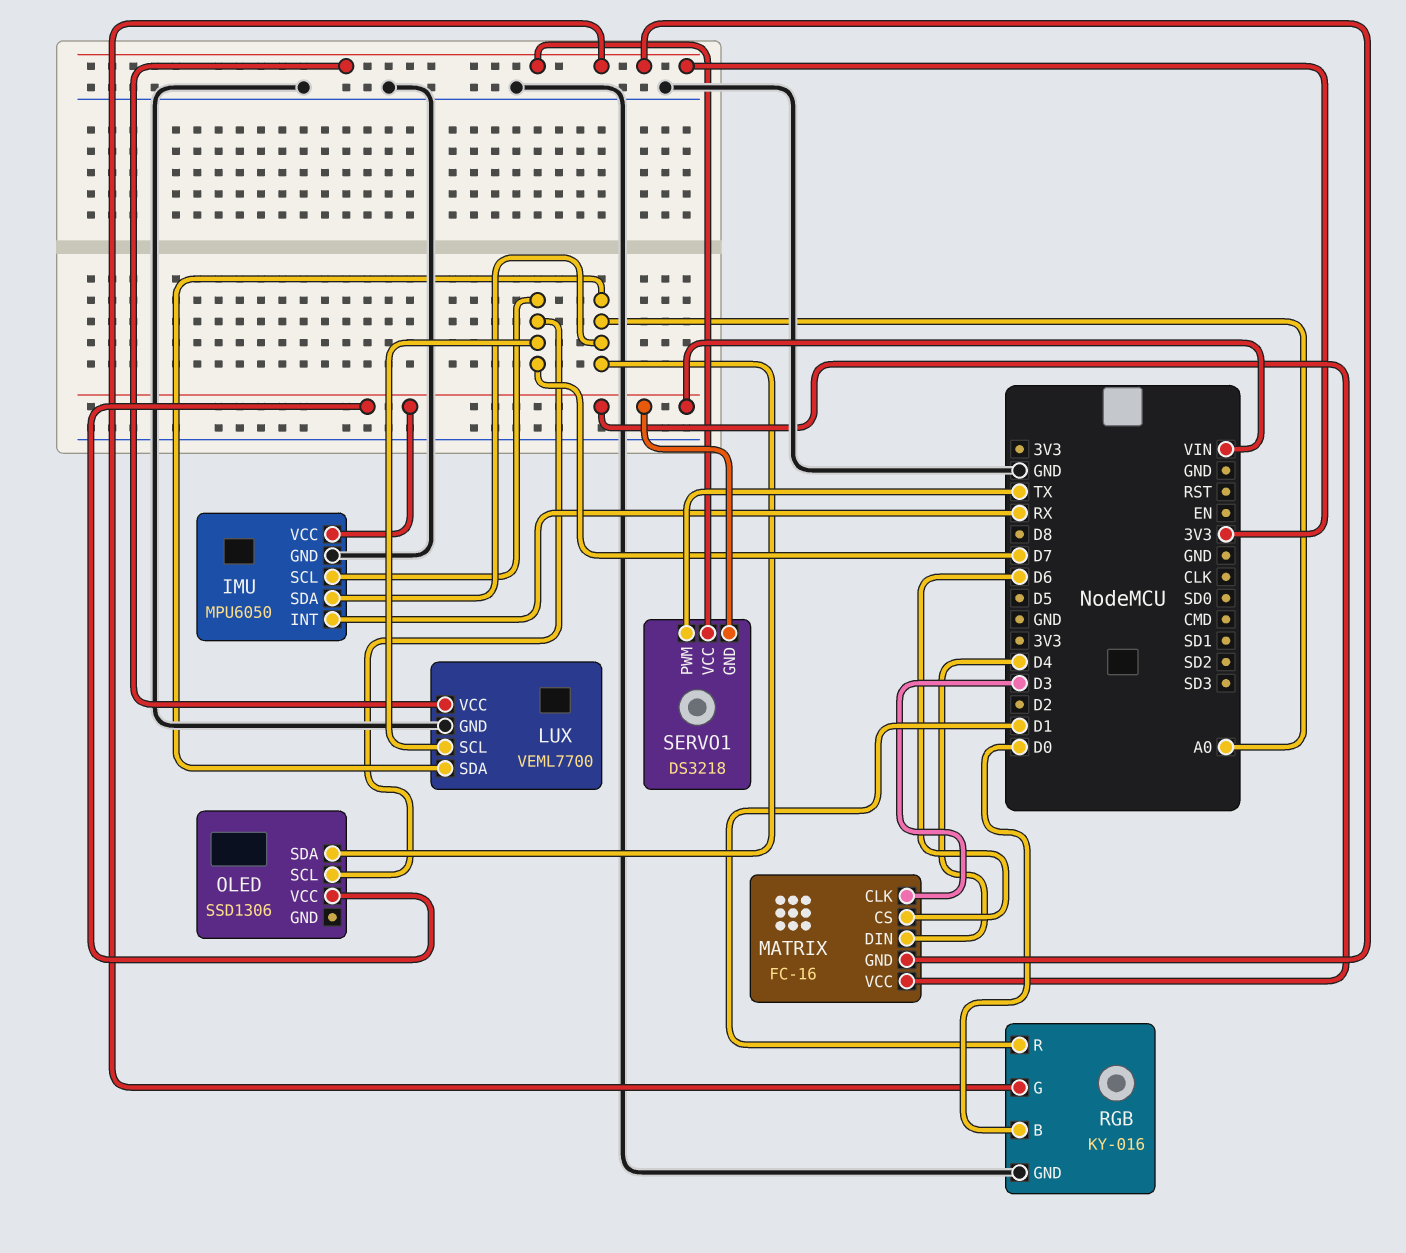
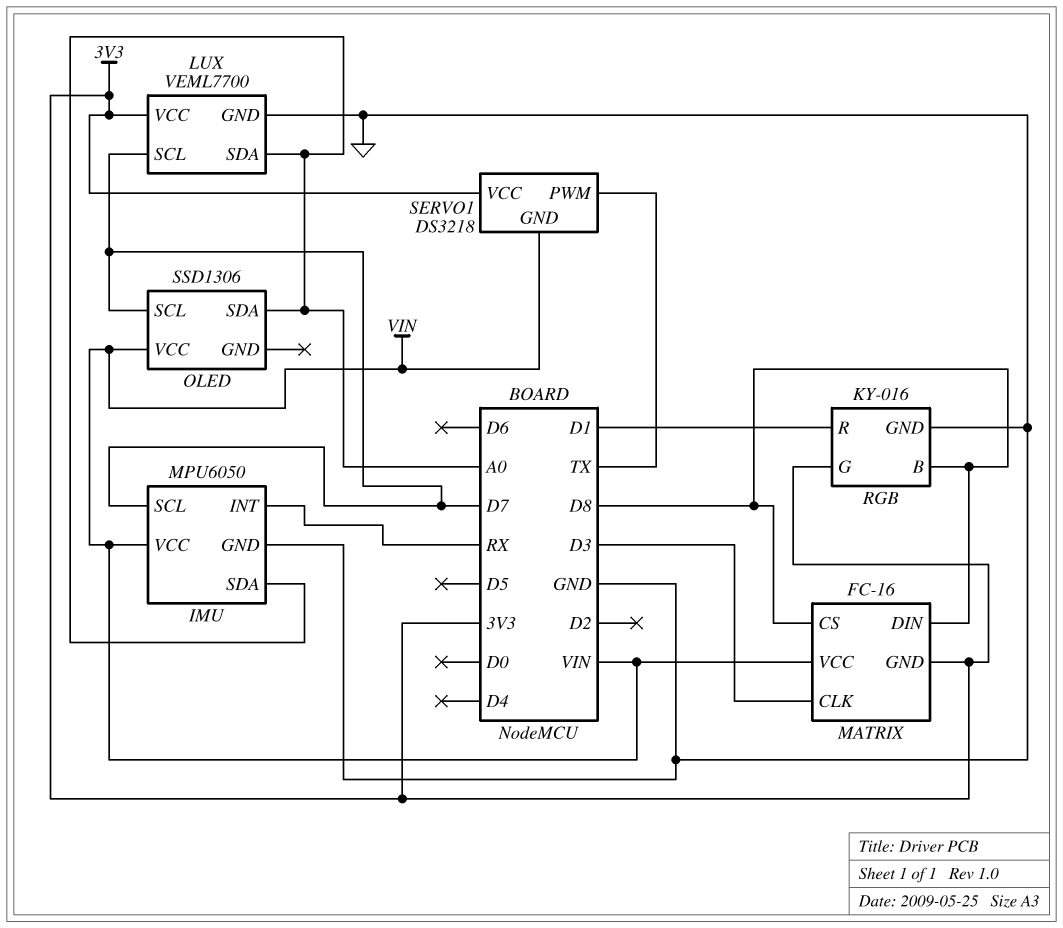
MATRIX pin CS: D6 -> D8
MATRIX pin DIN: D4 -> D8
RGB pin B: D0 -> D8

